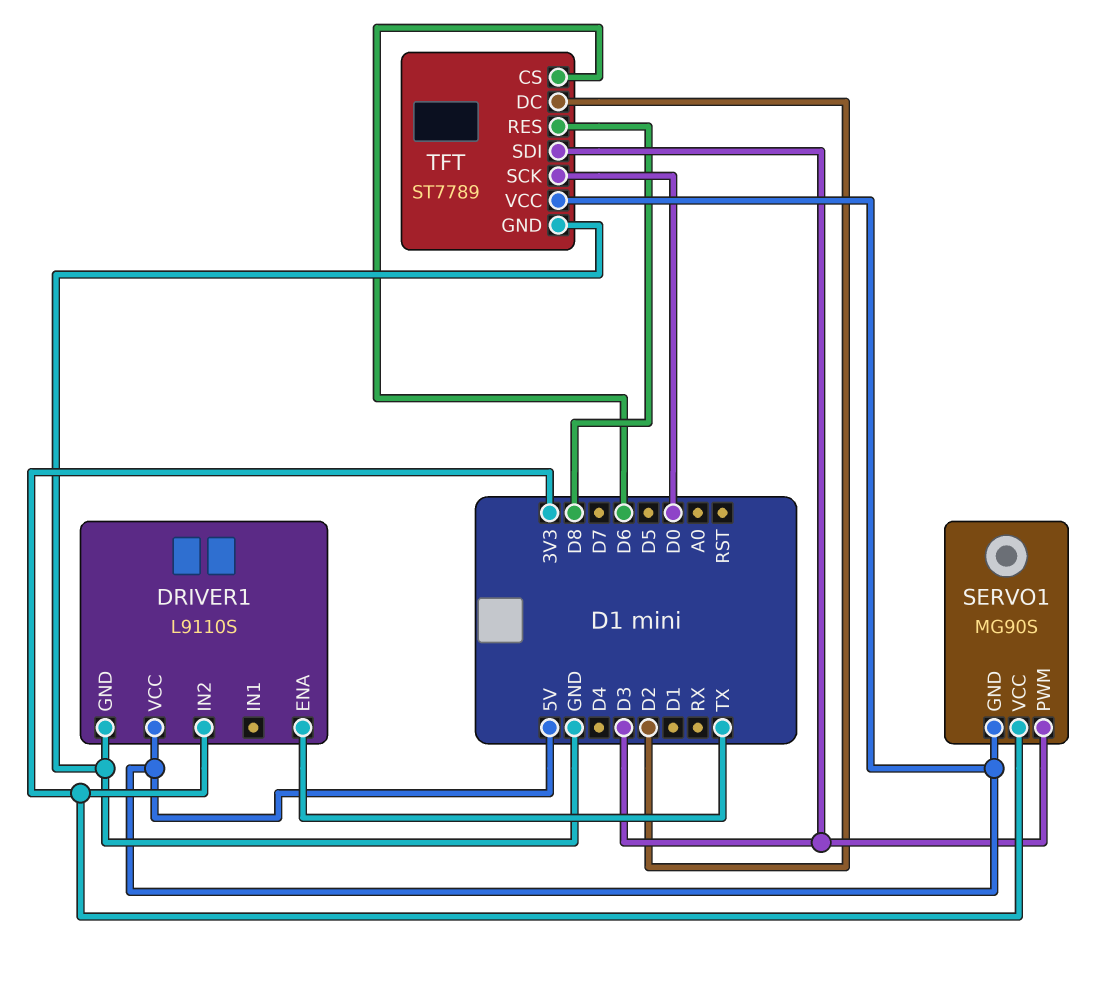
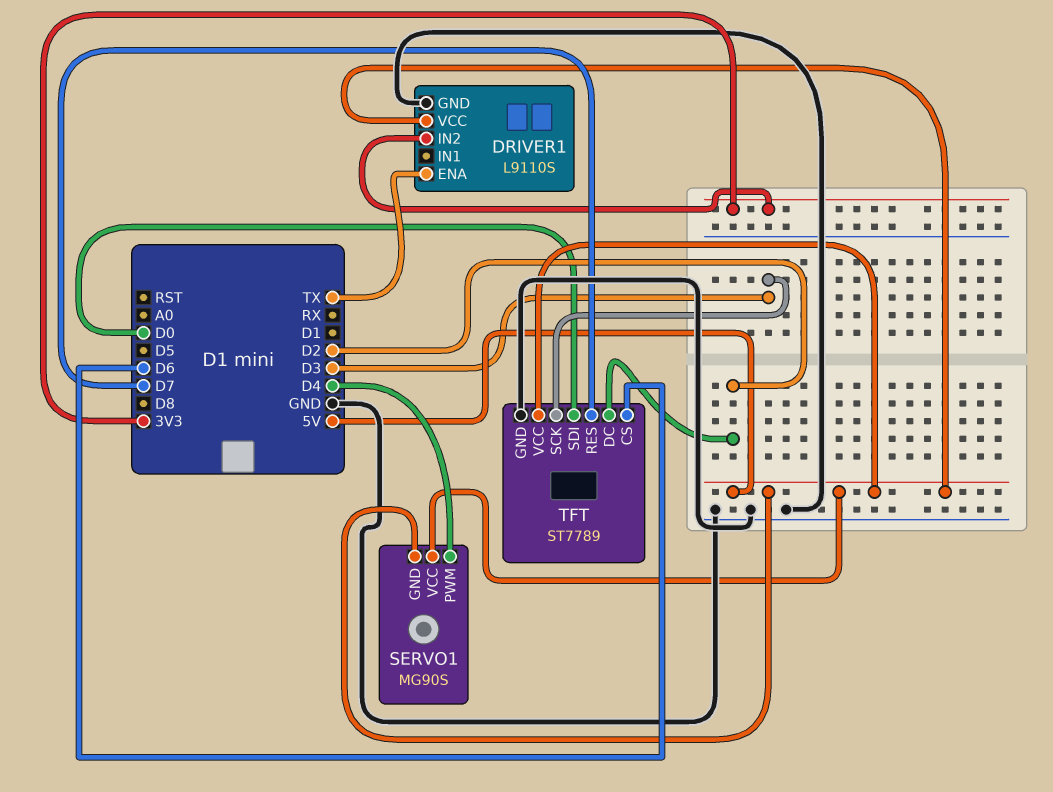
SERVO1 pin PWM: D3 -> D4
SERVO1 pin VCC: 3V3 -> 5V
TFT pin RES: D8 -> D7
TFT pin SCK: D0 -> D3
TFT pin SDI: D3 -> D0

